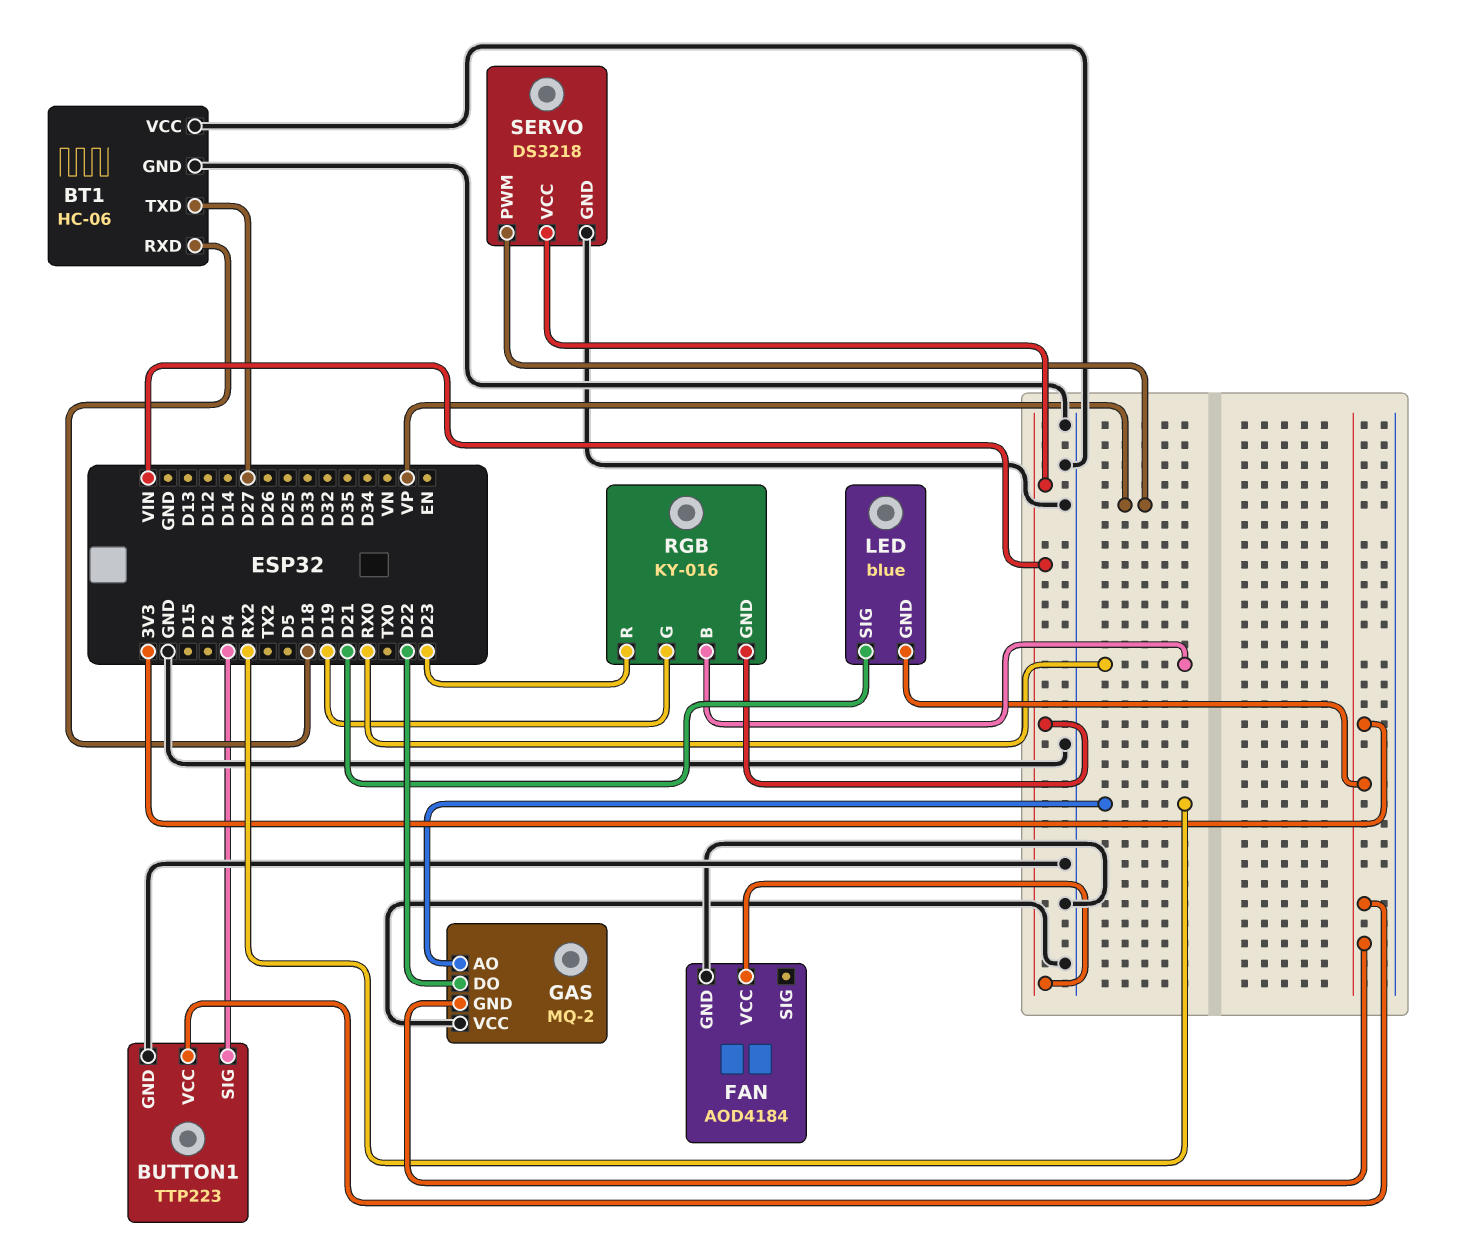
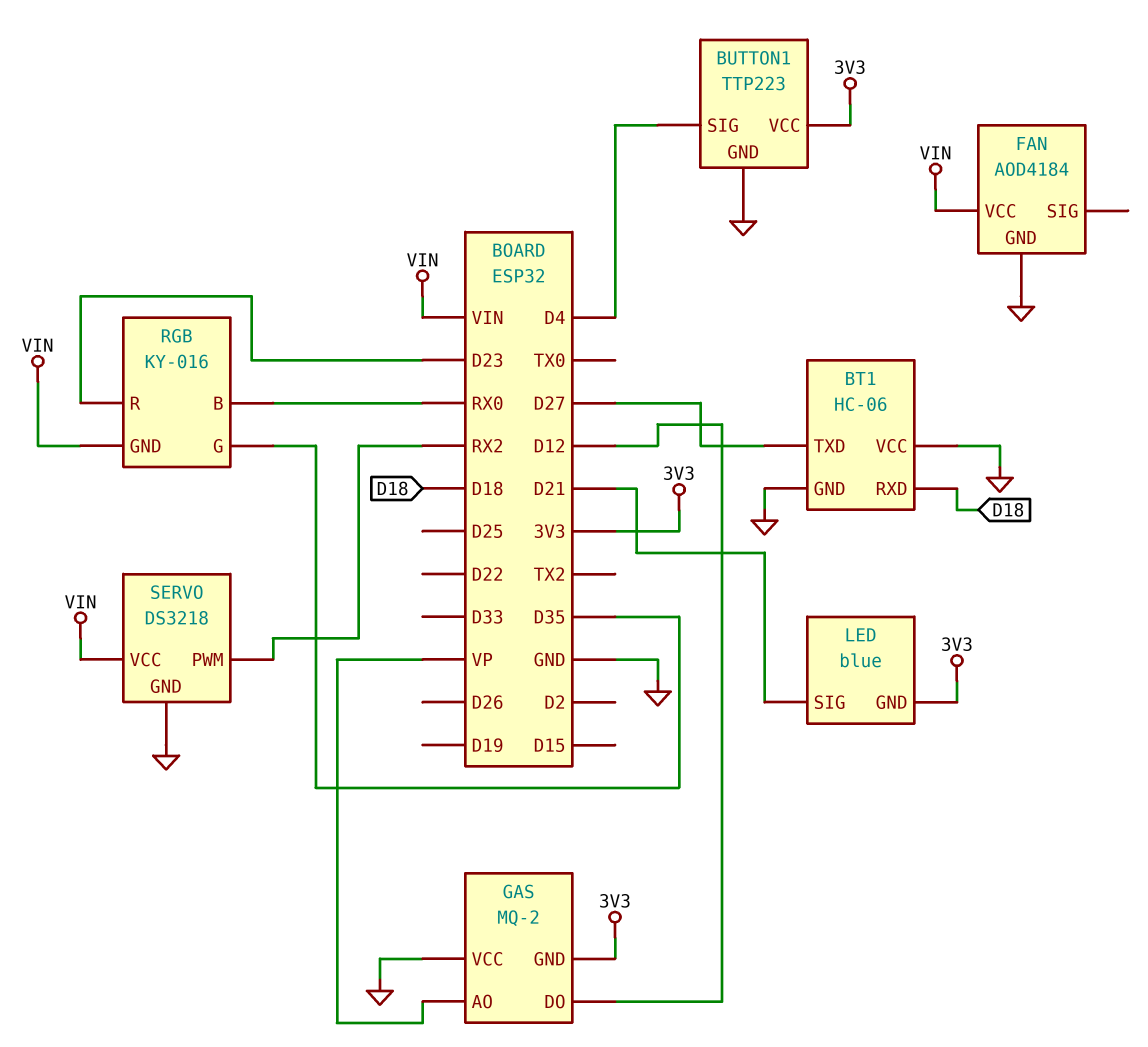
GAS pin AO: RX2 -> VP
GAS pin DO: D22 -> D12
RGB pin G: D19 -> D35
SERVO pin PWM: VP -> RX2

